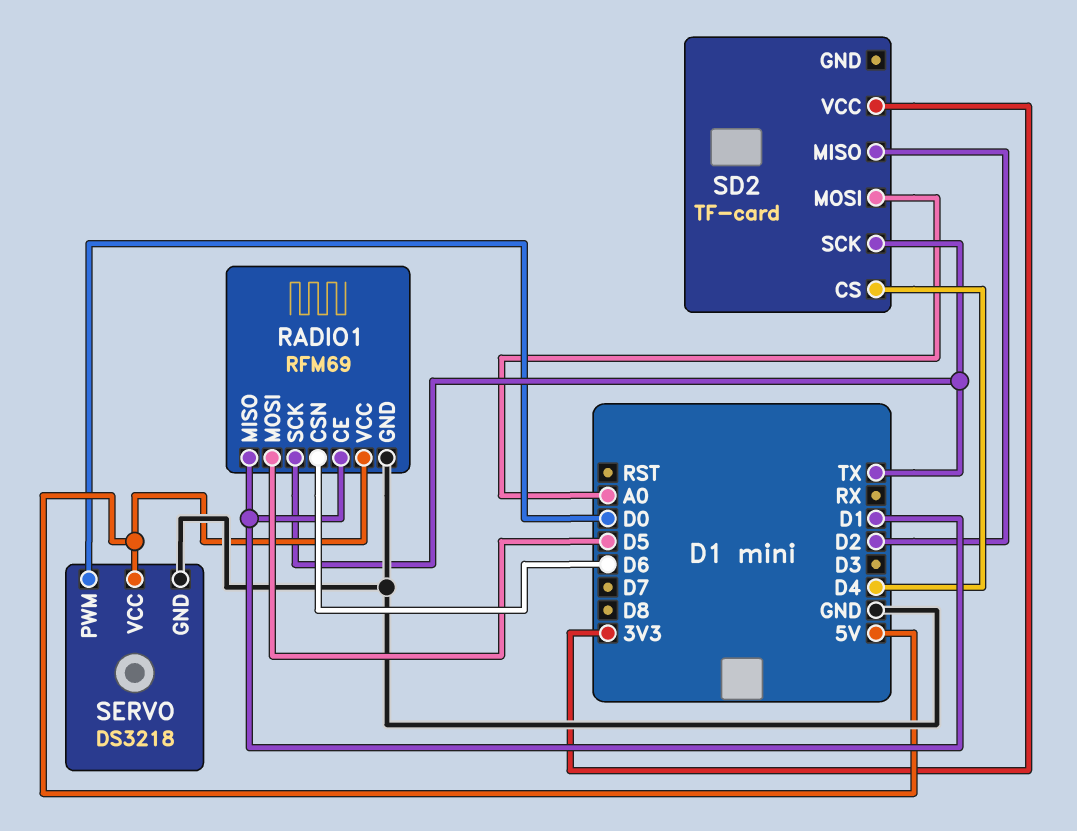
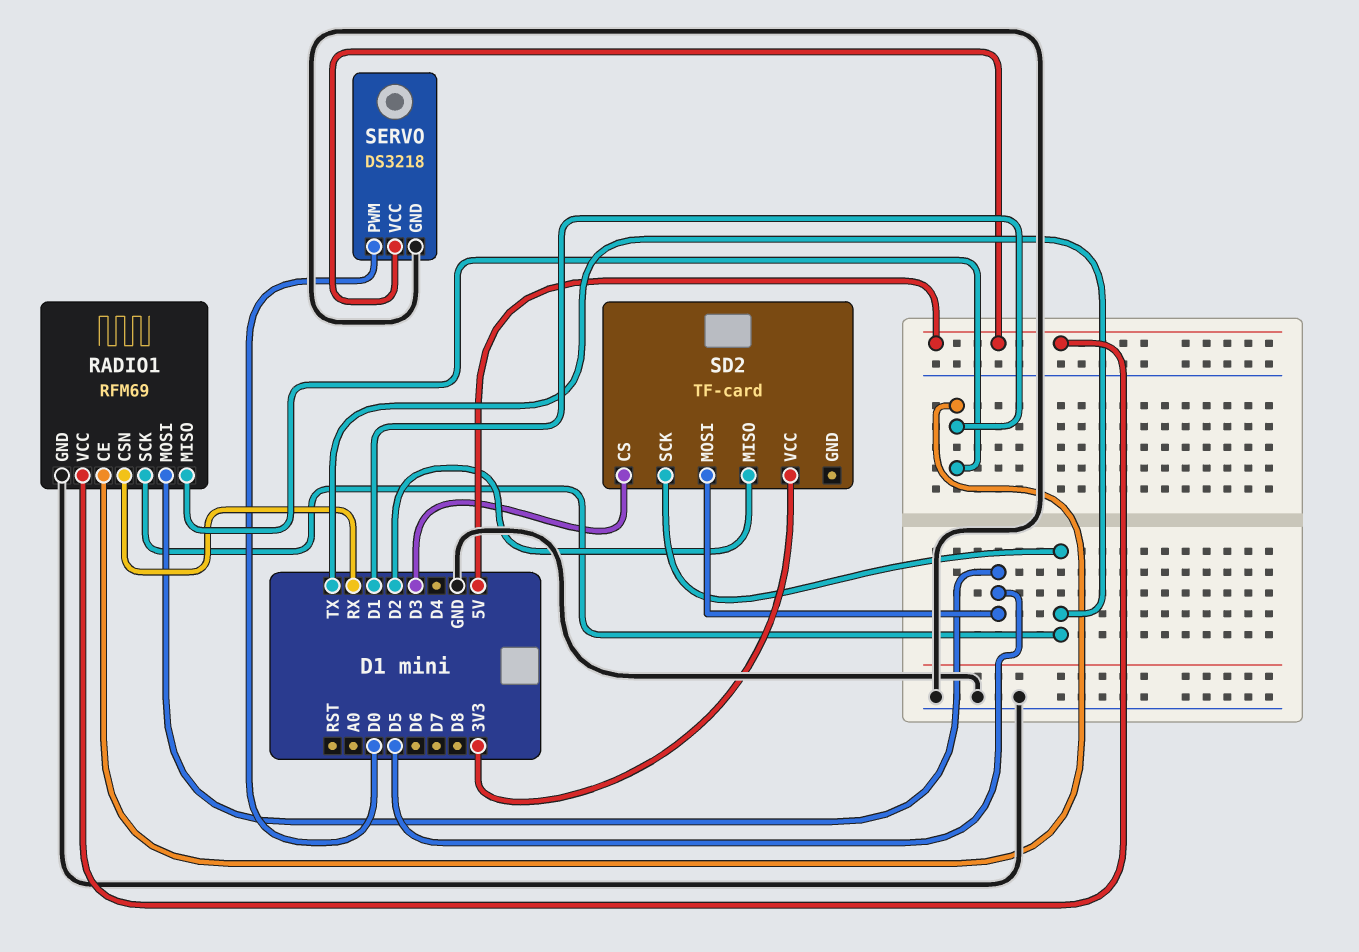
RADIO1 pin CSN: D6 -> RX
SD2 pin CS: D4 -> D3
SD2 pin MOSI: A0 -> D5

